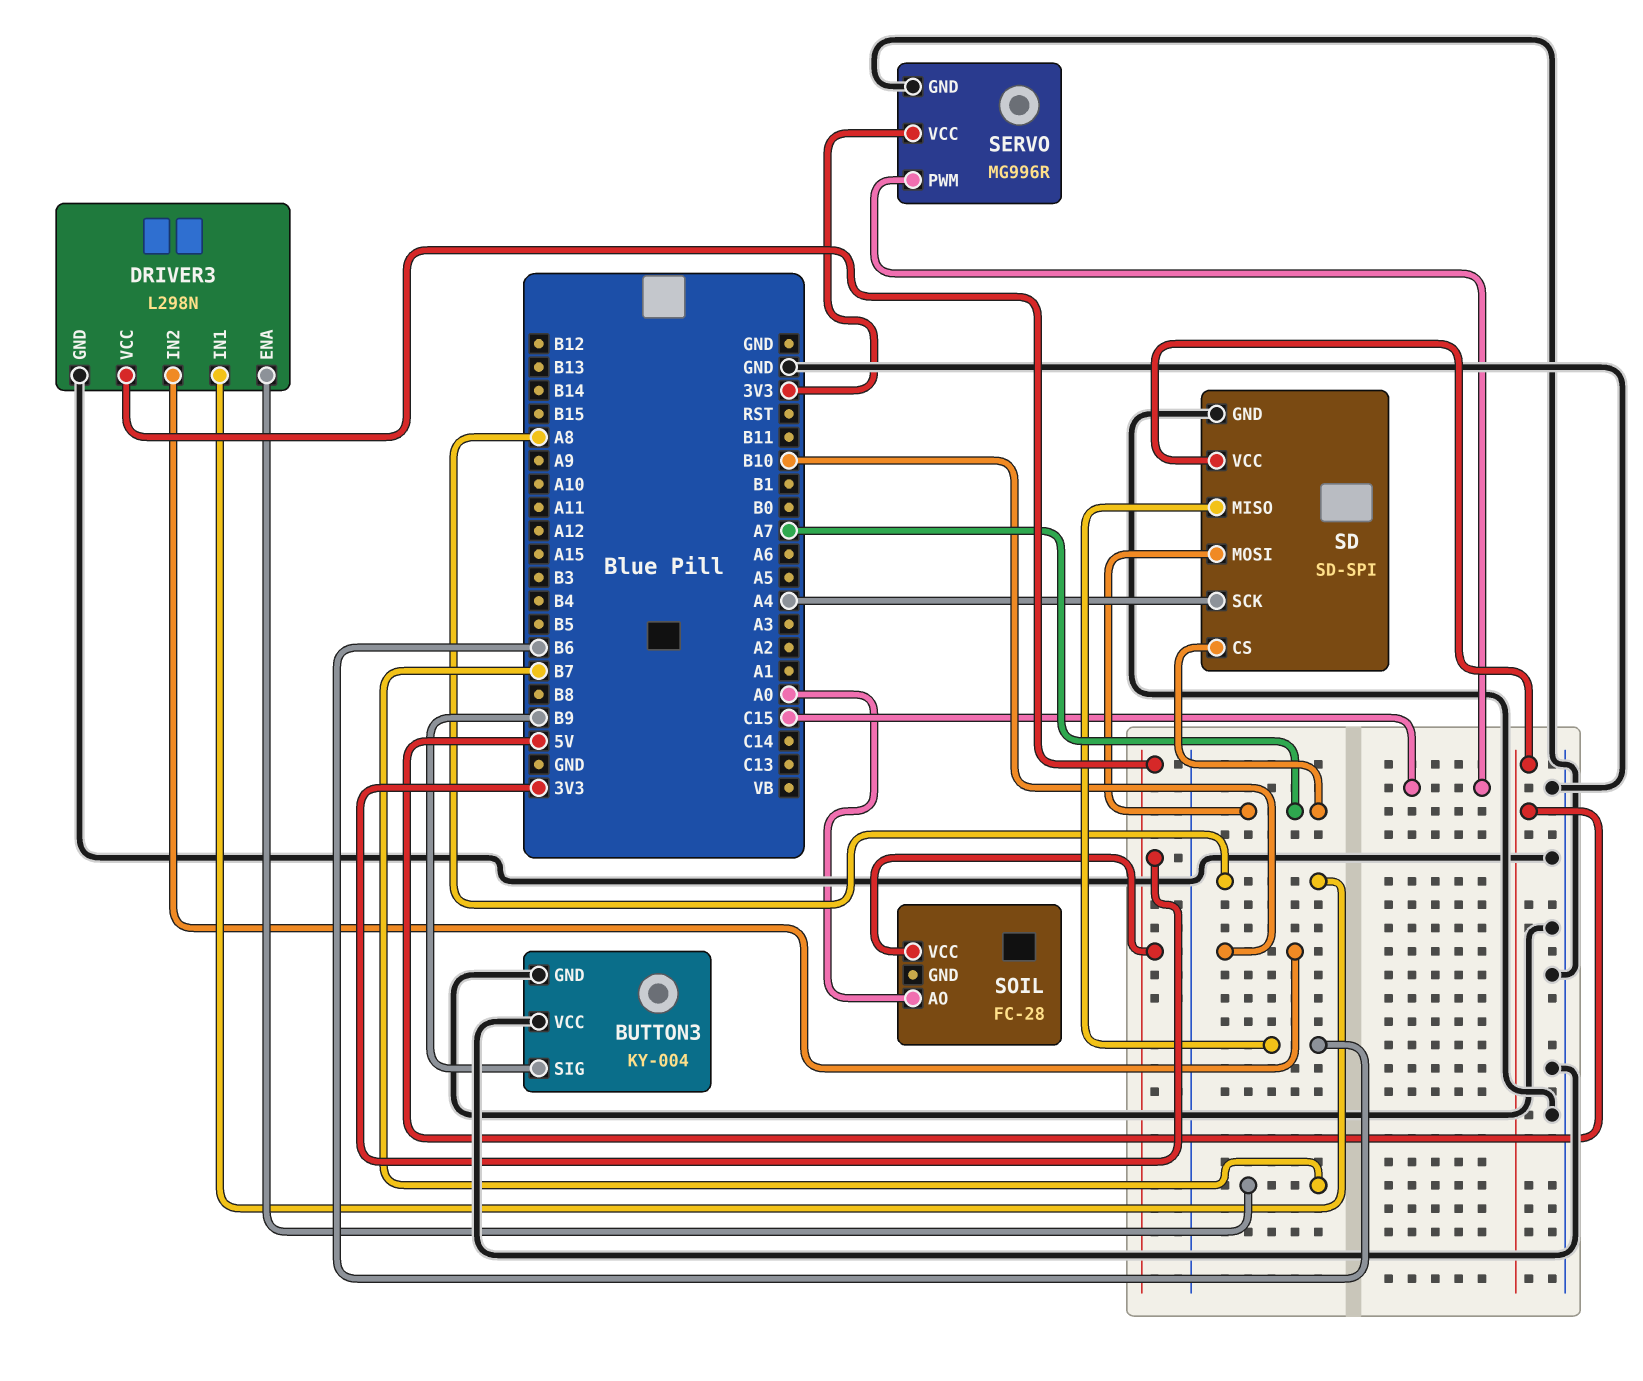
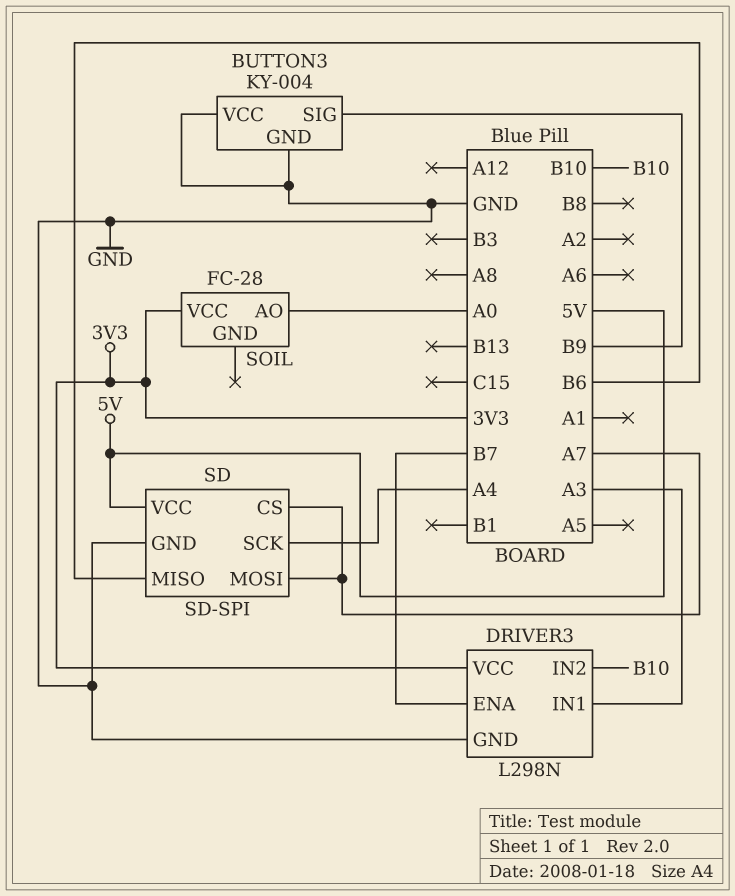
DRIVER3 pin IN1: A8 -> A3
SERVO: MG996R -> none
SERVO pin GND: GND -> none
SERVO pin PWM: C15 -> none
SERVO pin VCC: 3V3 -> none

